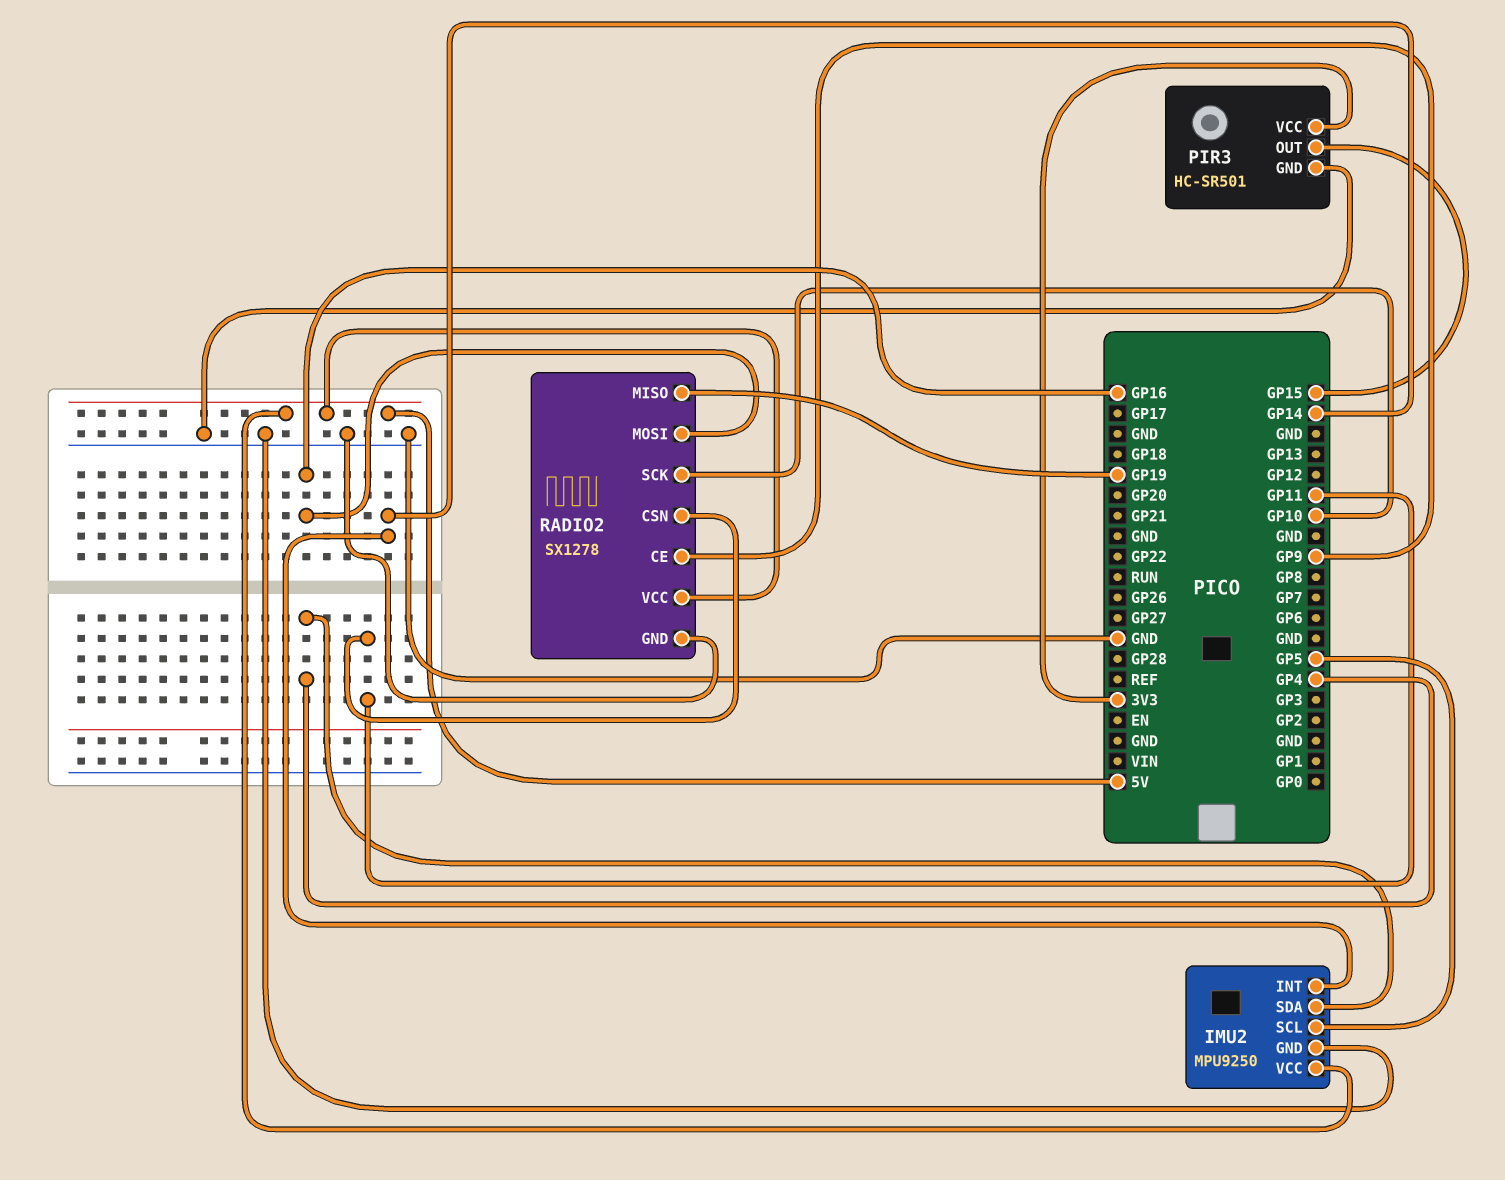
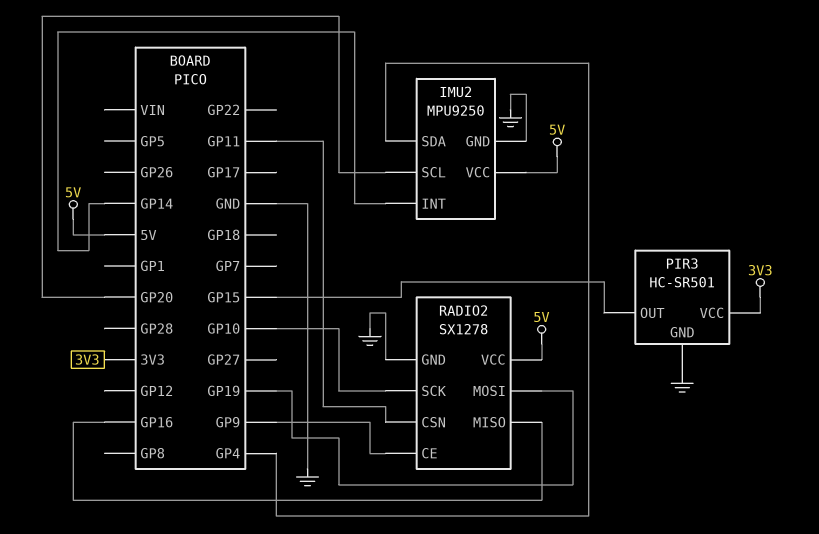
IMU2 pin SCL: GP5 -> GP20
RADIO2 pin MISO: GP19 -> GP16
RADIO2 pin MOSI: GP16 -> GP19

